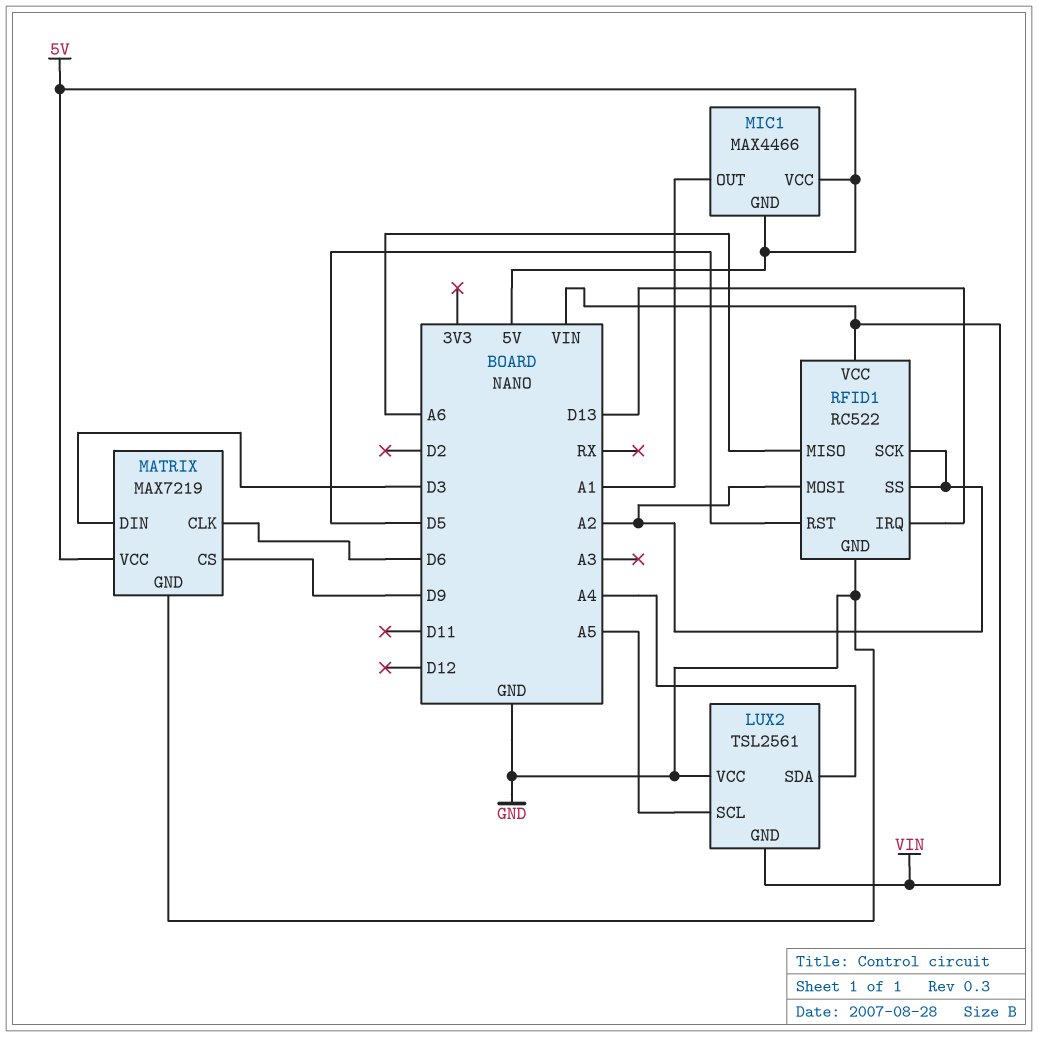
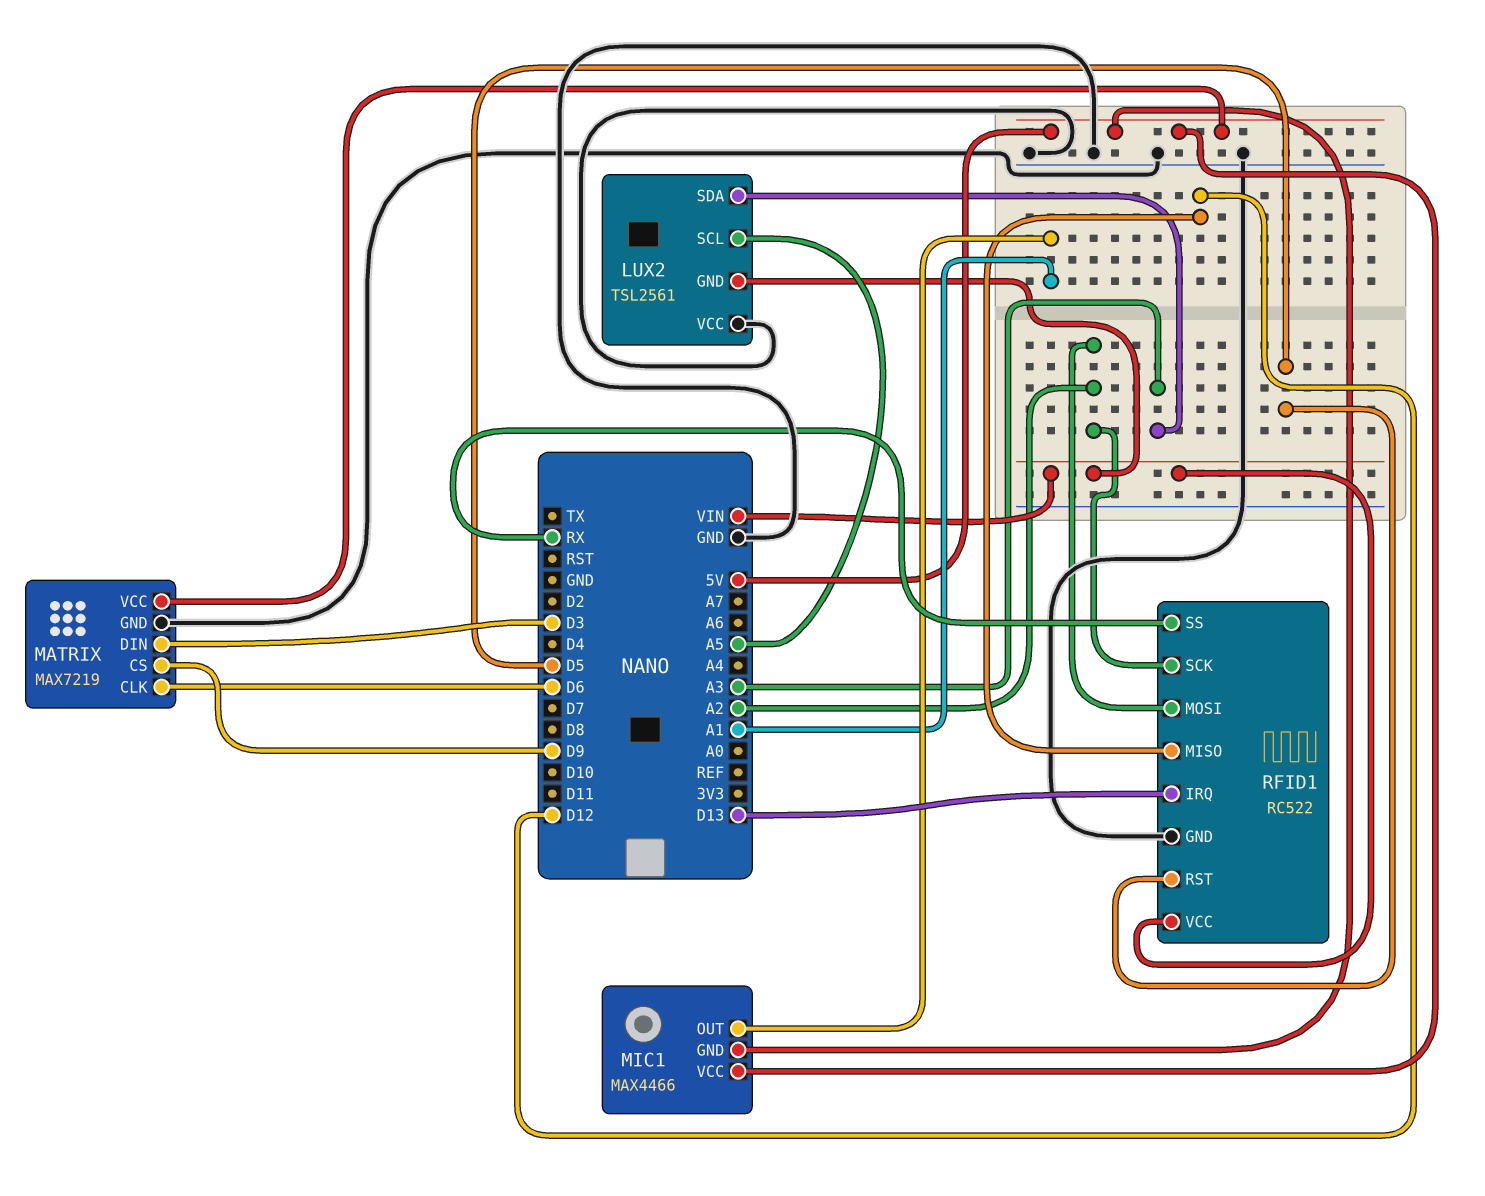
LUX2 pin SDA: A4 -> A3
RFID1 pin MISO: A6 -> D12
RFID1 pin SS: A2 -> RX

